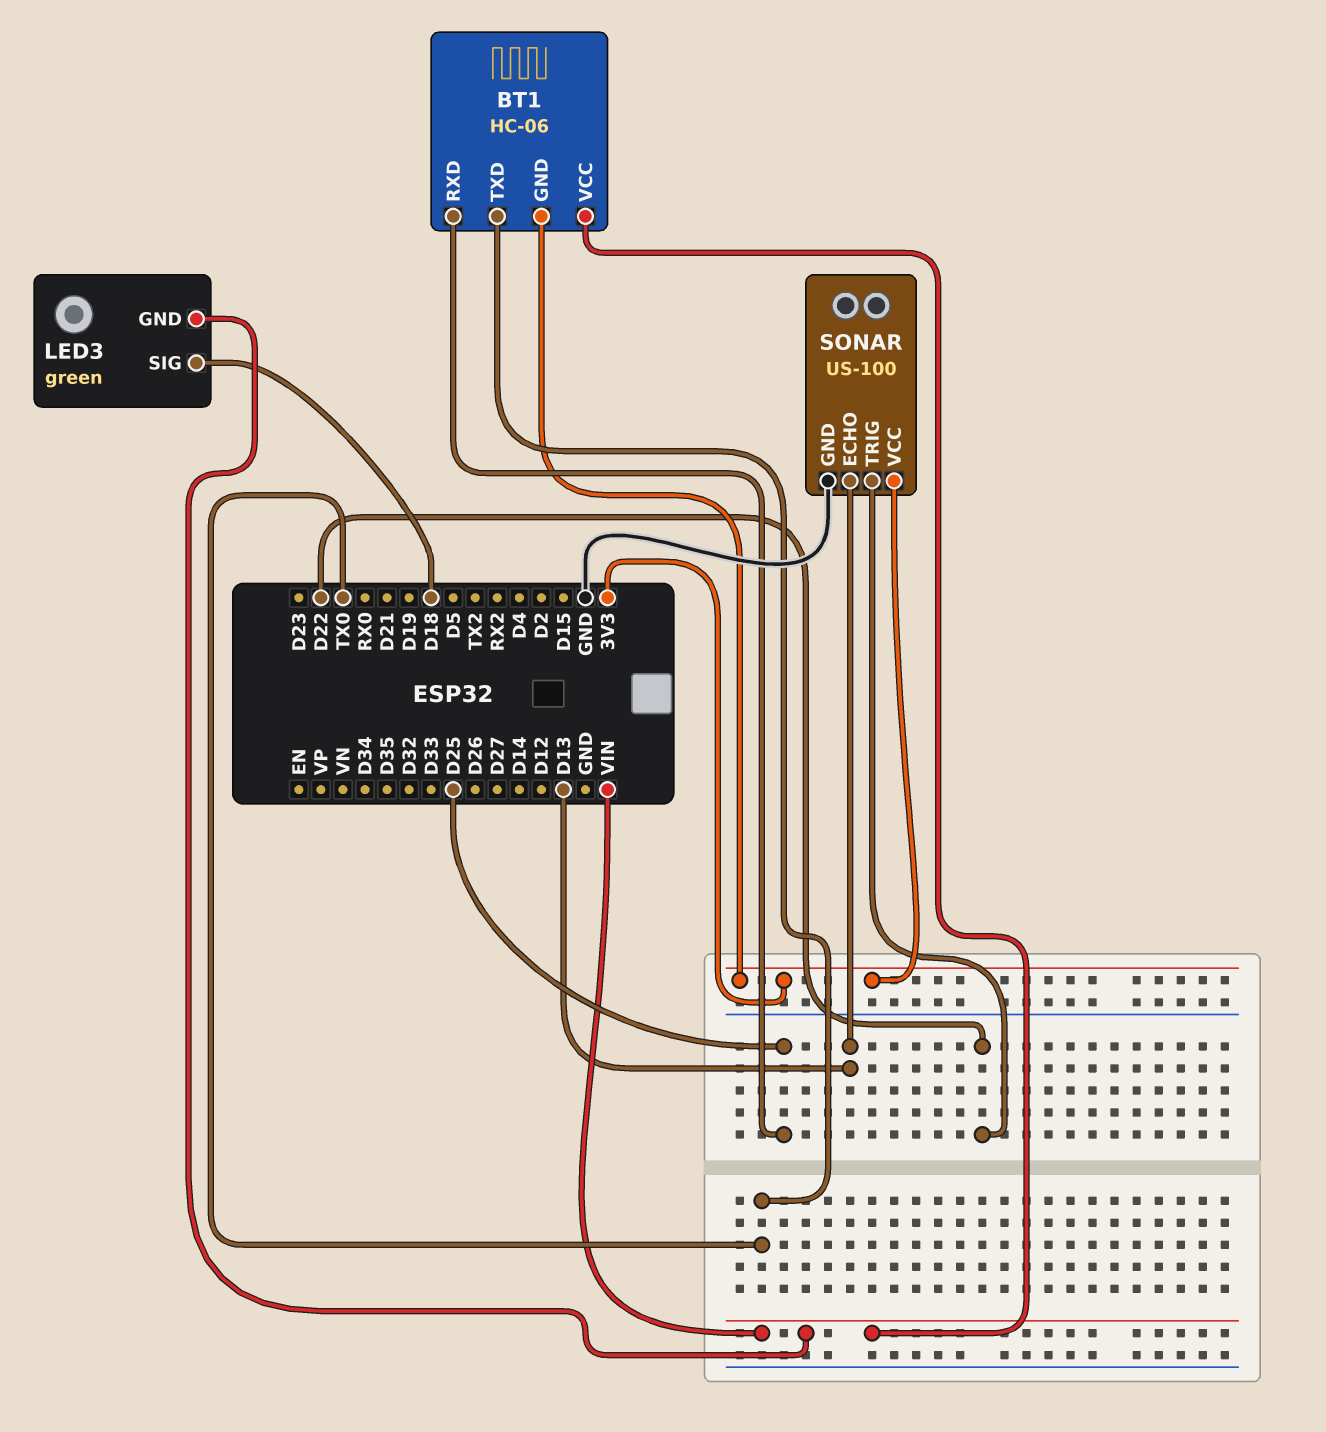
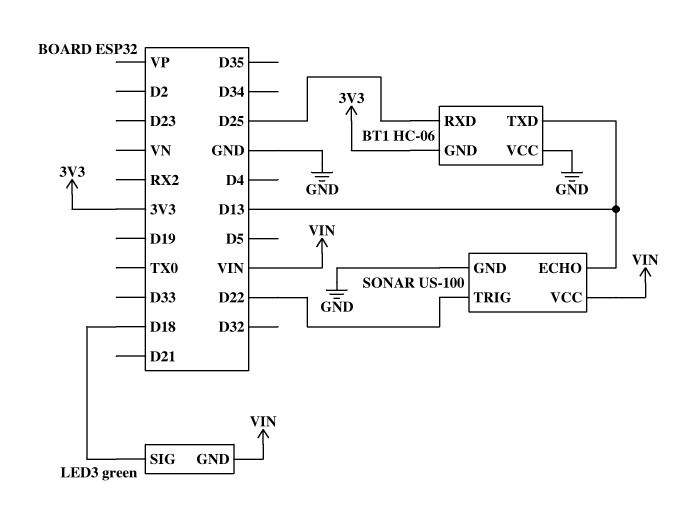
BT1 pin TXD: TX0 -> D13
BT1 pin VCC: VIN -> GND
SONAR pin VCC: 3V3 -> VIN

